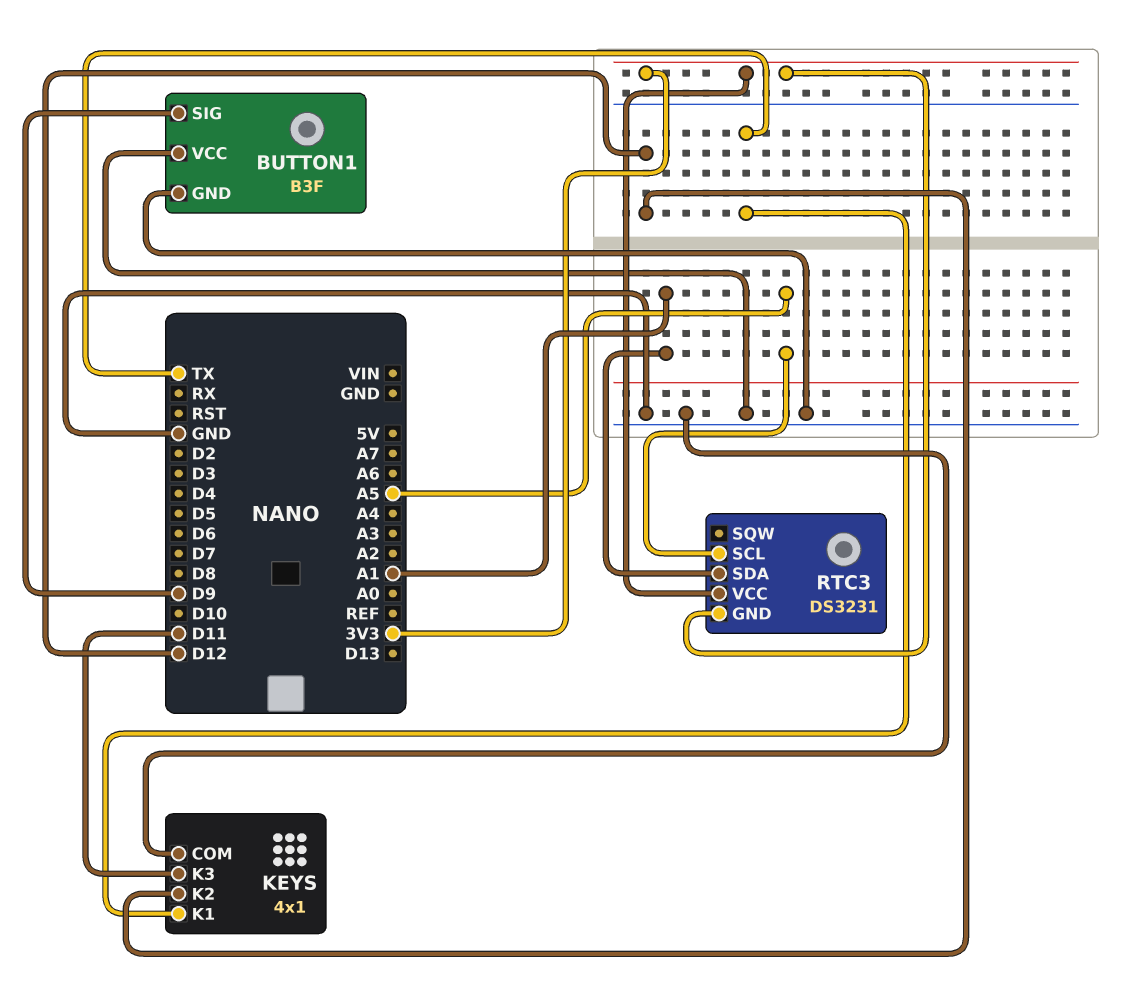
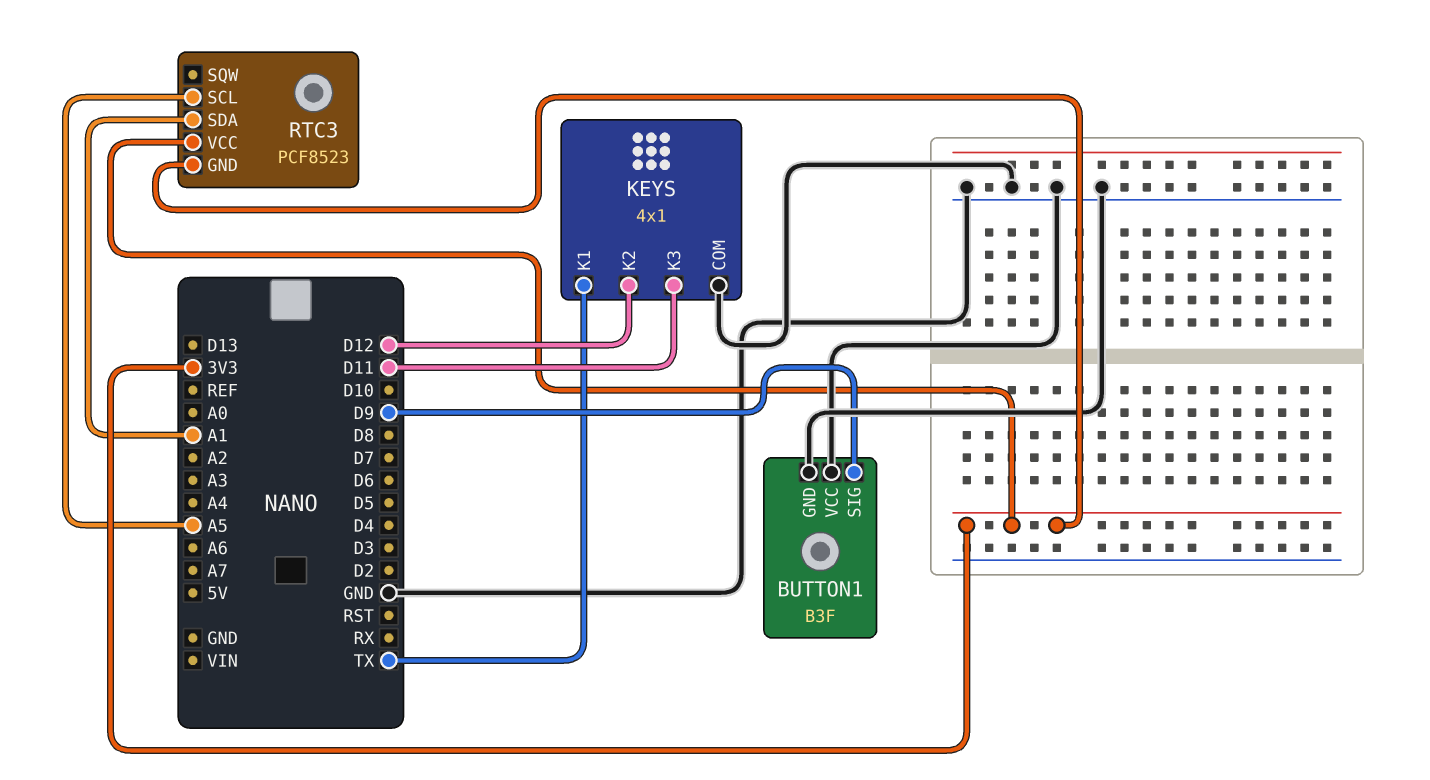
RTC3: DS3231 -> PCF8523

